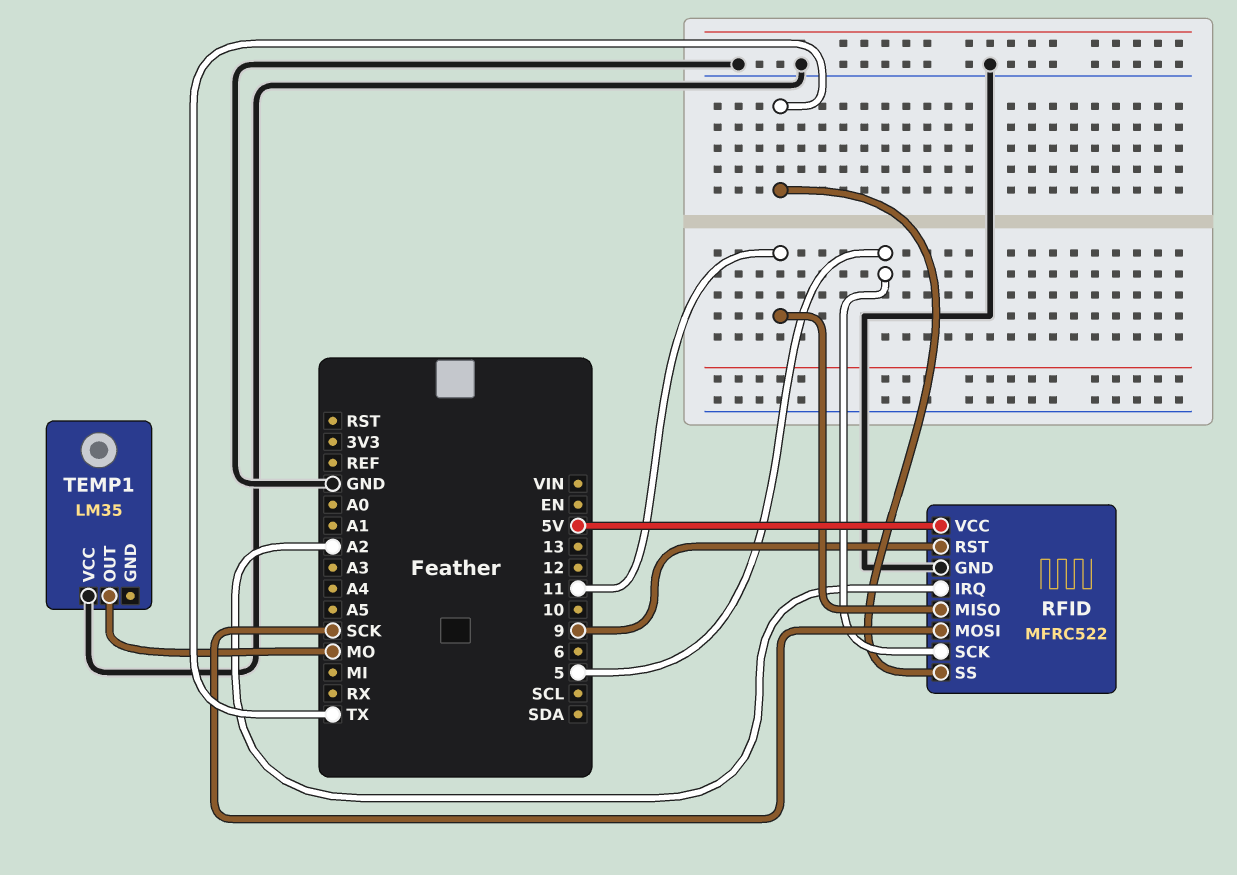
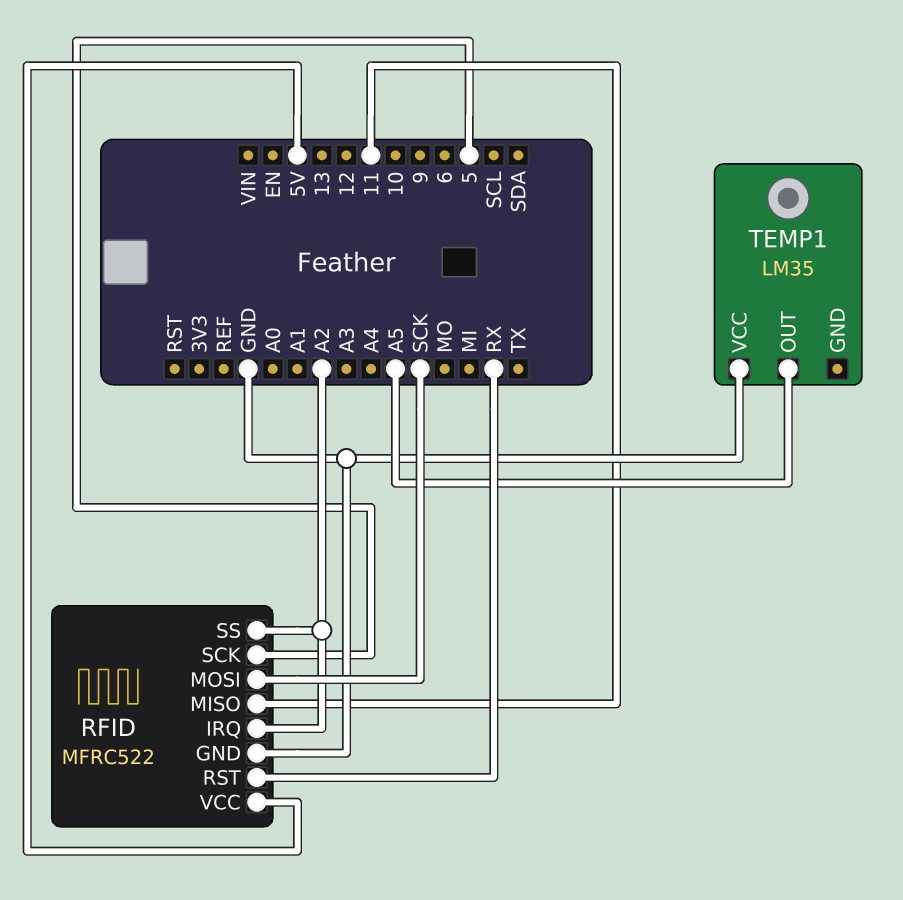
RFID pin RST: 9 -> RX
RFID pin SS: TX -> A2
TEMP1 pin OUT: MO -> A5

